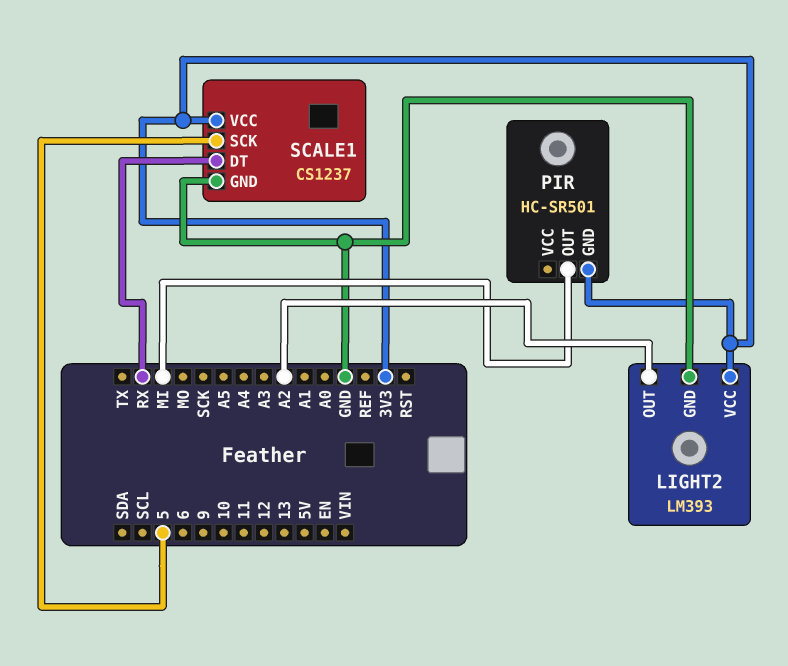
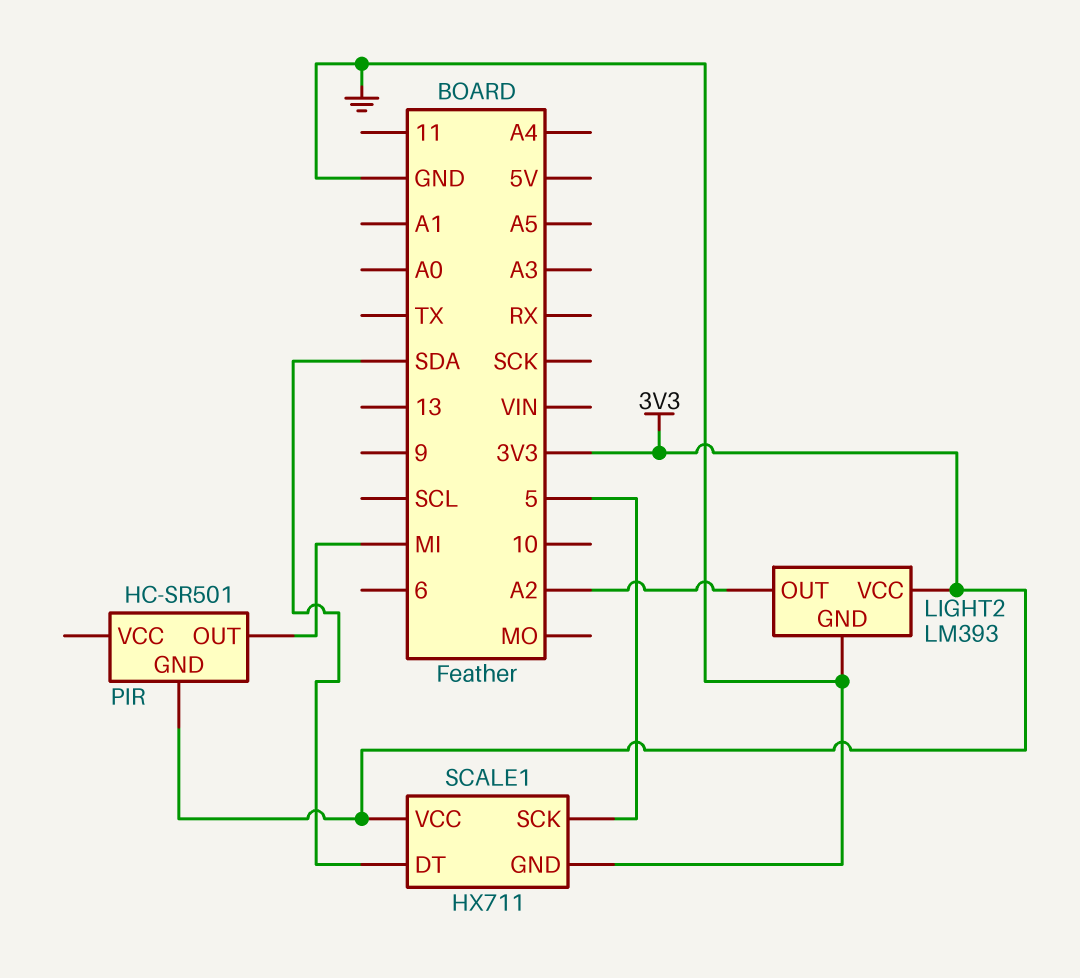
SCALE1: CS1237 -> HX711
SCALE1 pin DT: RX -> SDA

